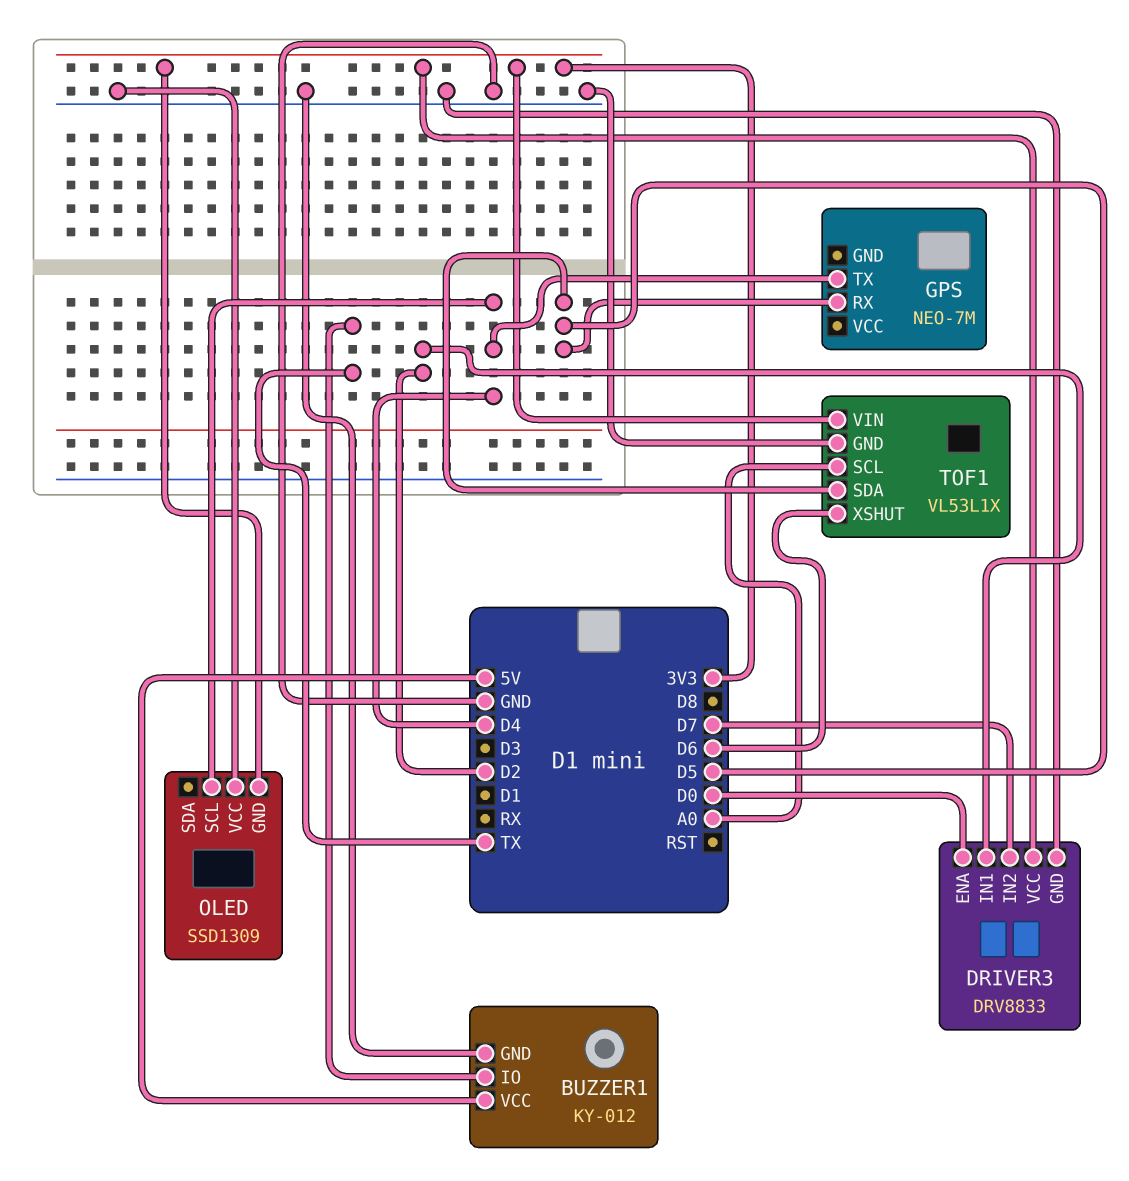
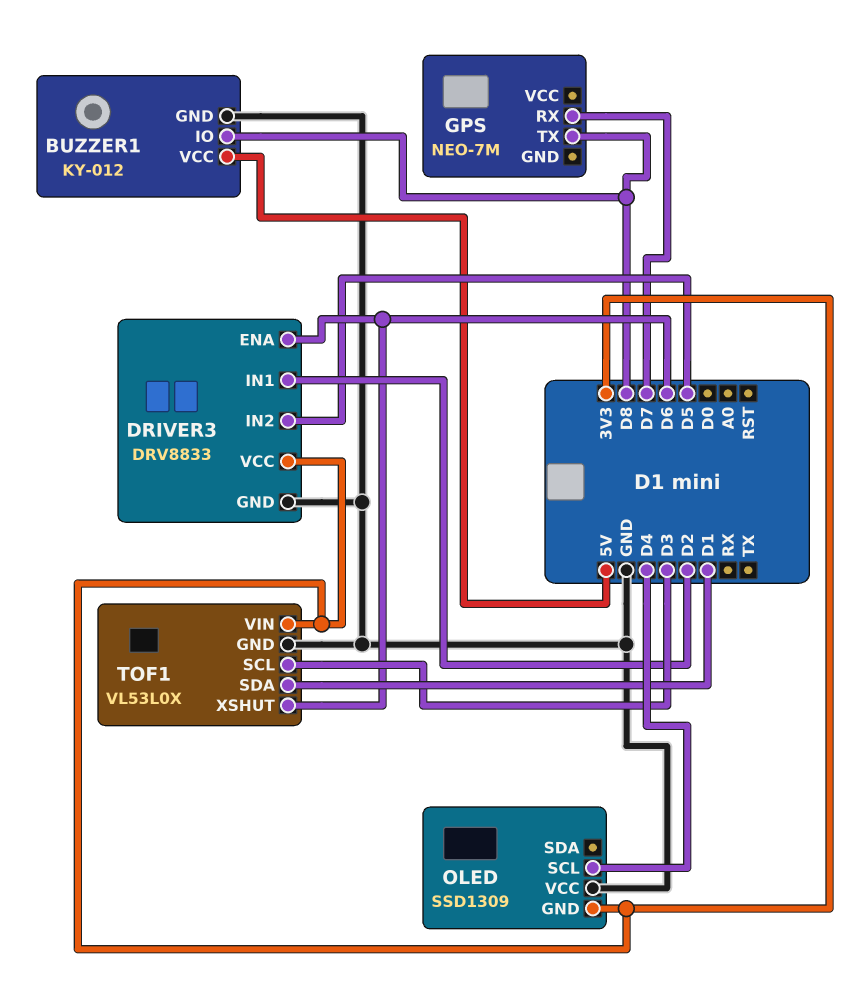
BUZZER1 pin IO: TX -> D8
DRIVER3 pin ENA: D0 -> D6
DRIVER3 pin IN2: D7 -> D5
GPS pin RX: D5 -> D7
GPS pin TX: D4 -> D8
TOF1: VL53L1X -> VL53L0X
TOF1 pin SCL: A0 -> D3
TOF1 pin SDA: D5 -> D1

